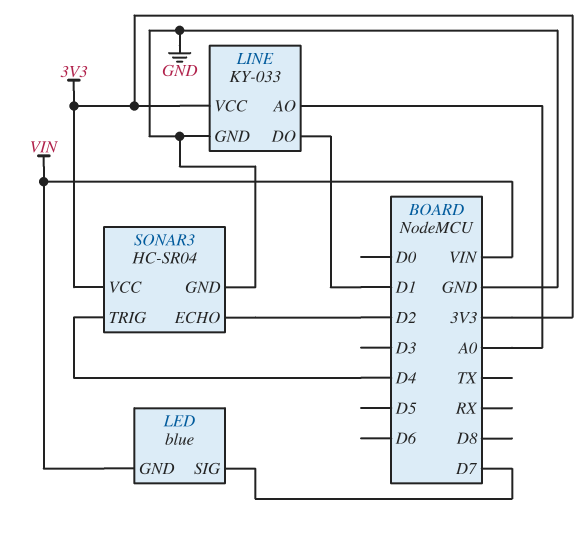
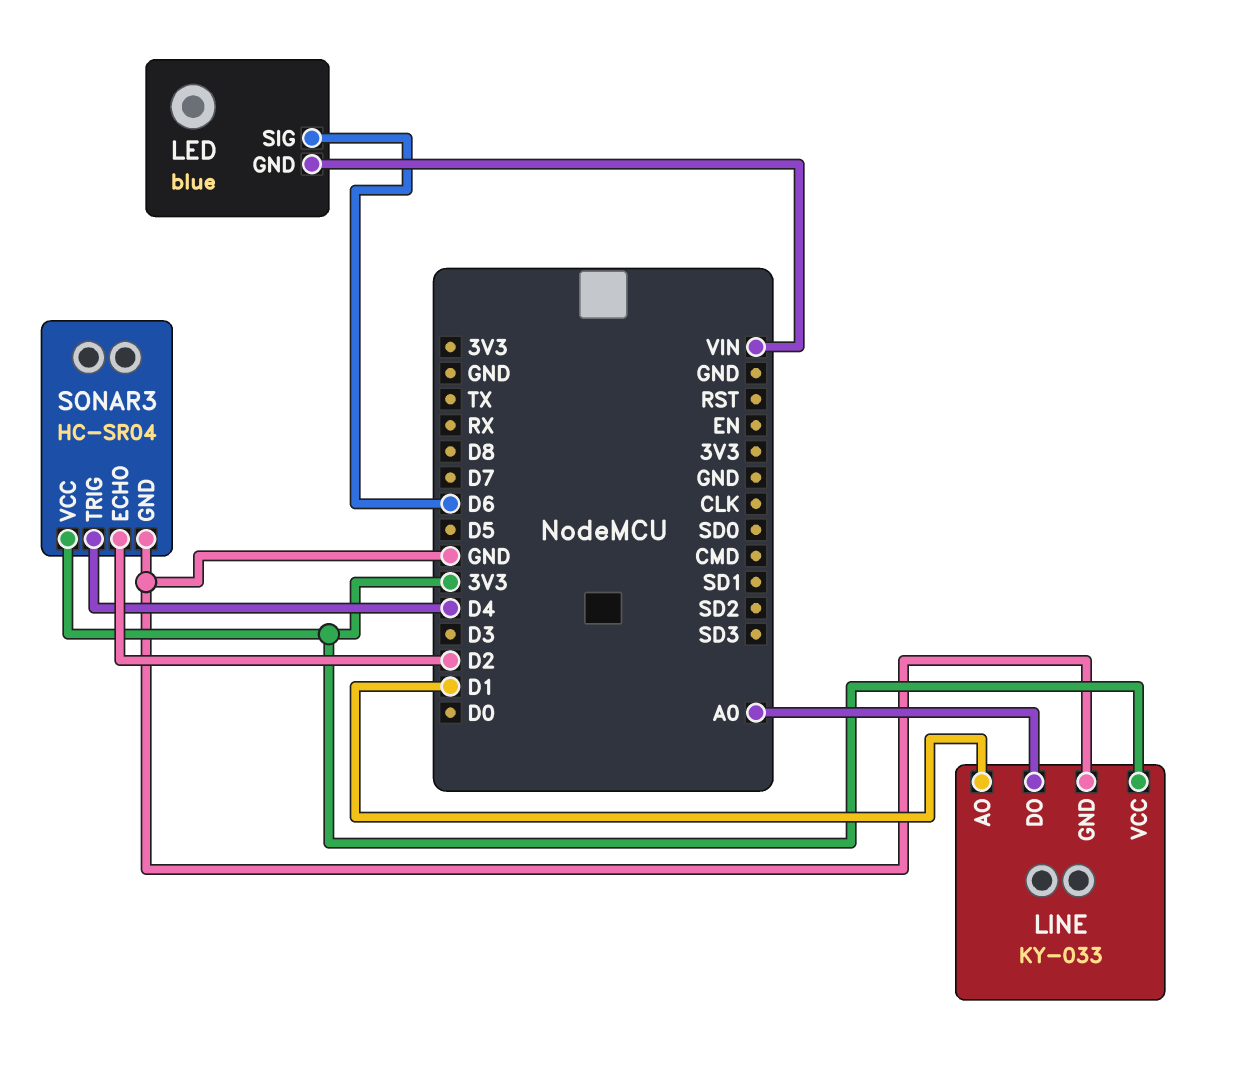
LED pin SIG: D7 -> D6
LINE pin AO: A0 -> D1
LINE pin DO: D1 -> A0

